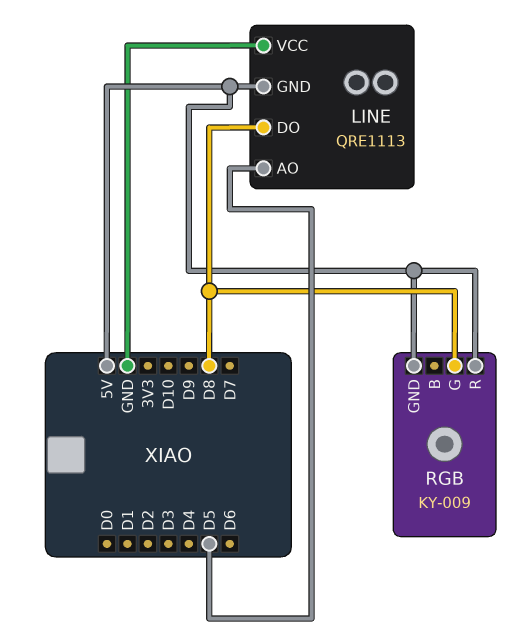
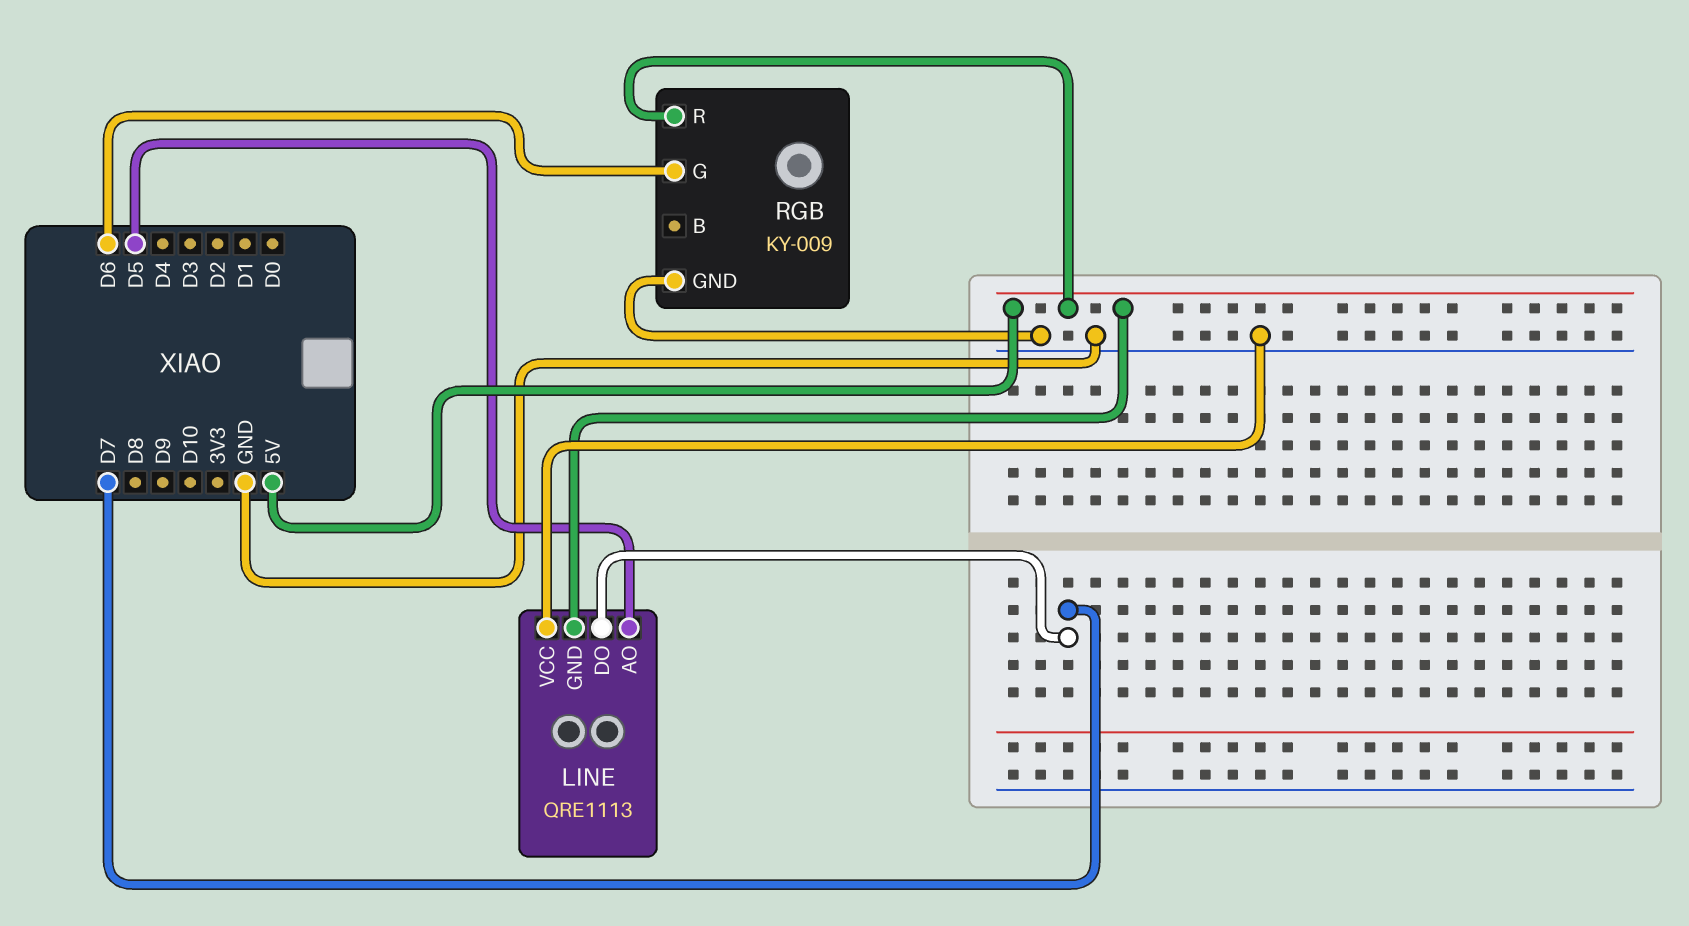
LINE pin DO: D8 -> D7
RGB pin G: D8 -> D6
RGB pin GND: 5V -> GND

